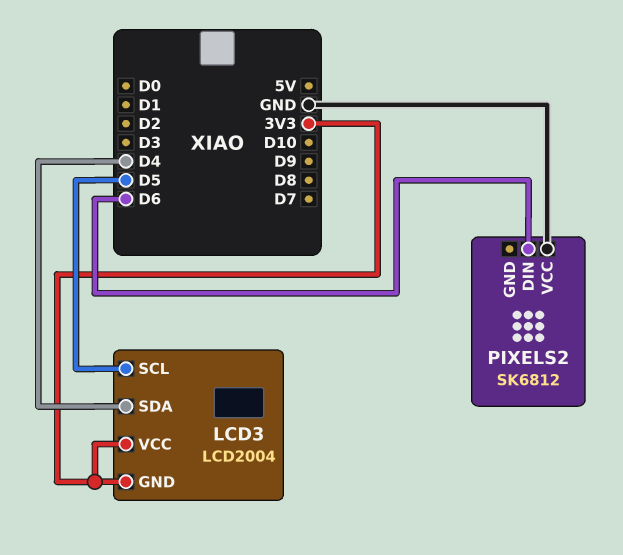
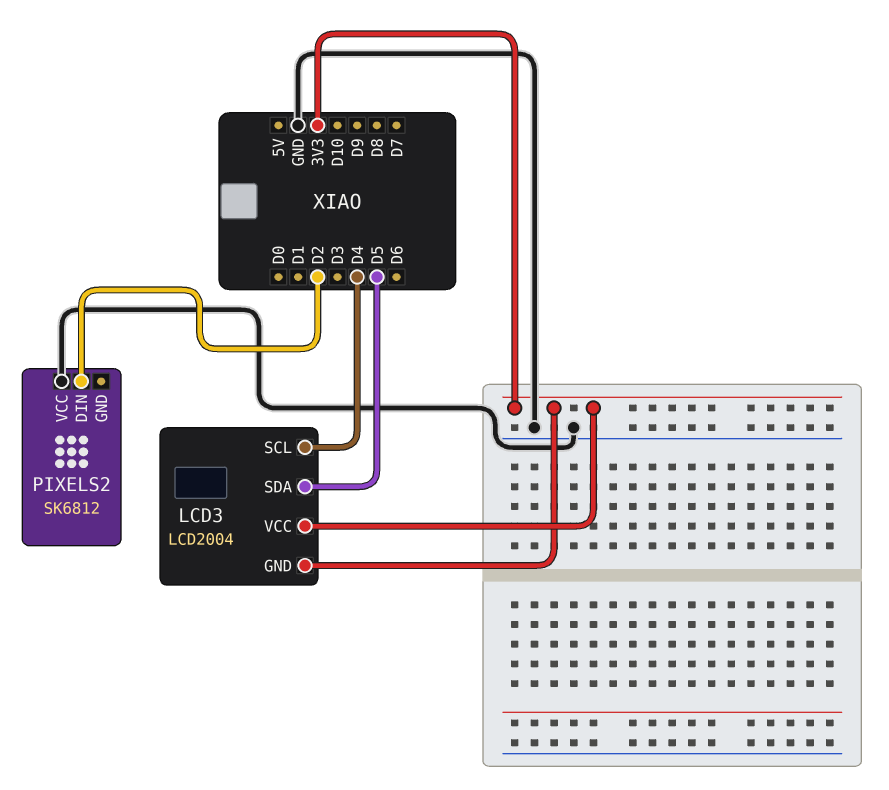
LCD3 pin SCL: D5 -> D4
LCD3 pin SDA: D4 -> D5
PIXELS2 pin DIN: D6 -> D2

